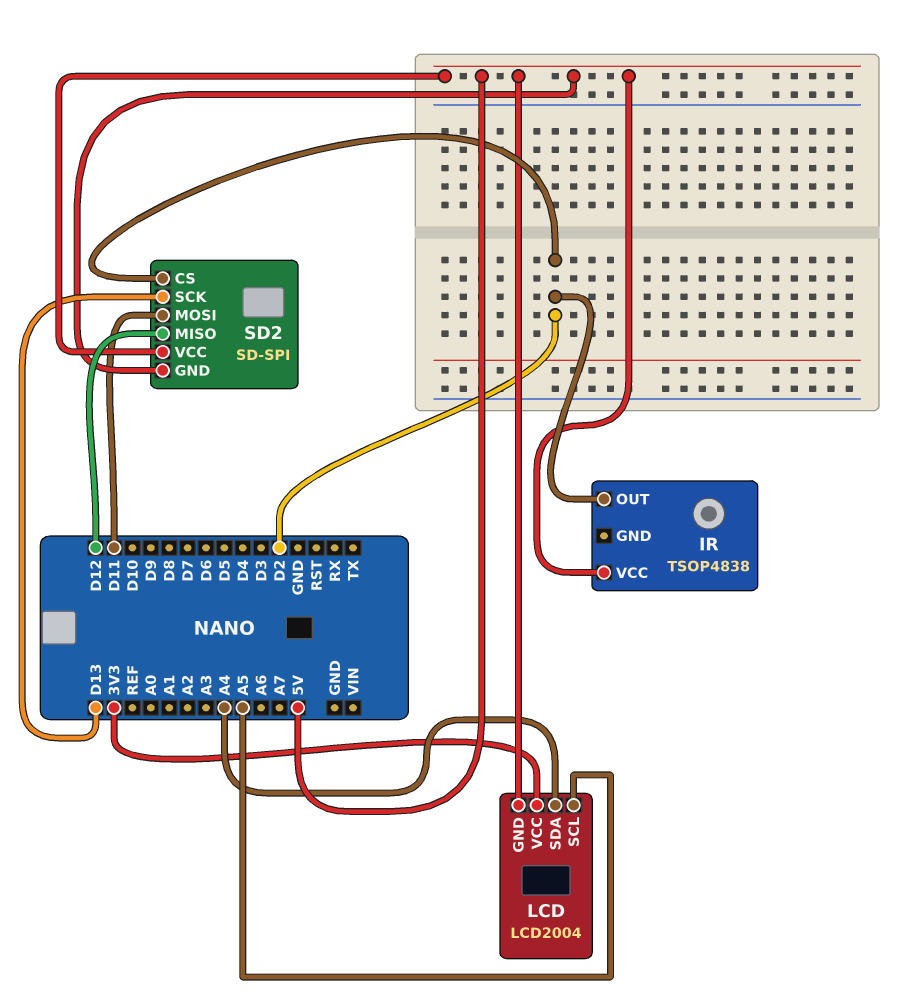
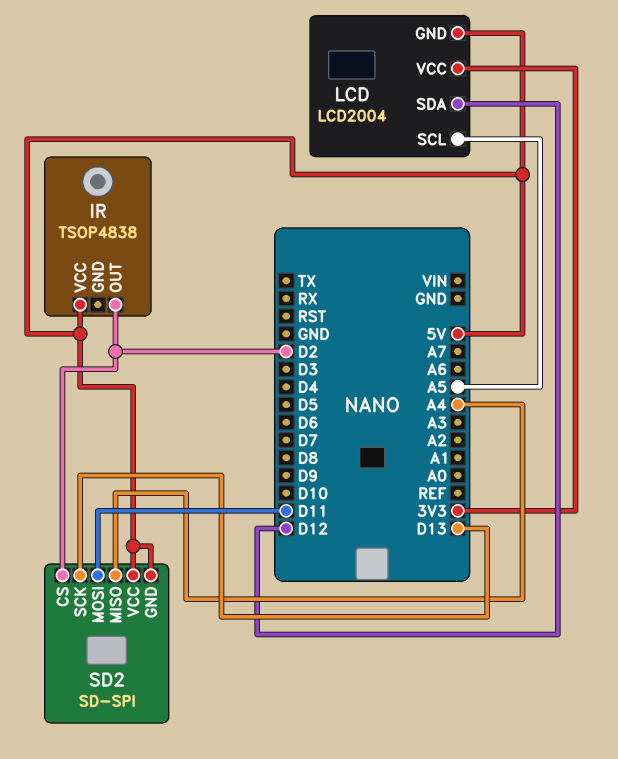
LCD pin SDA: A4 -> D12
SD2 pin MISO: D12 -> A4

